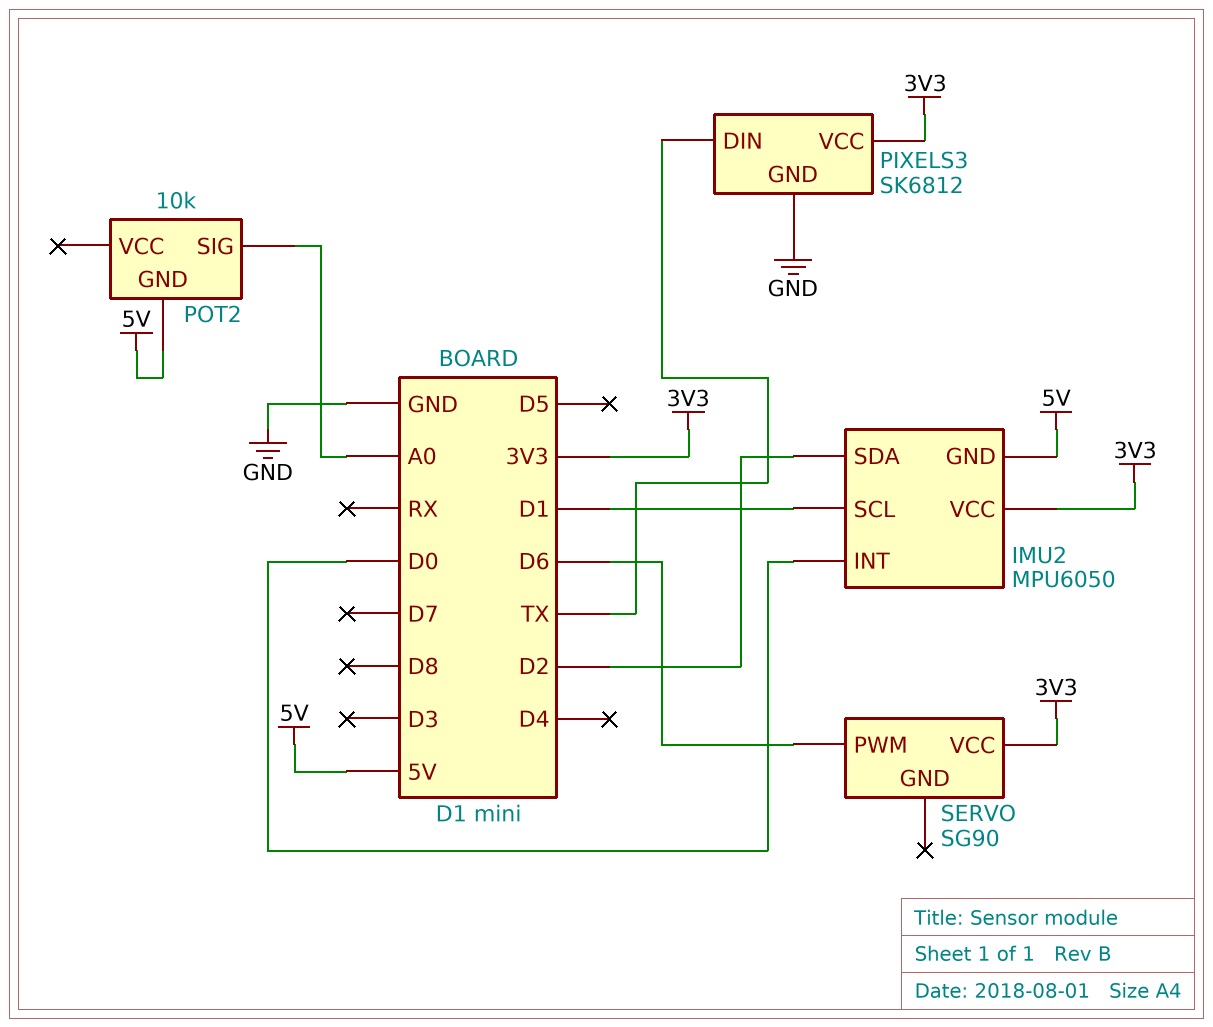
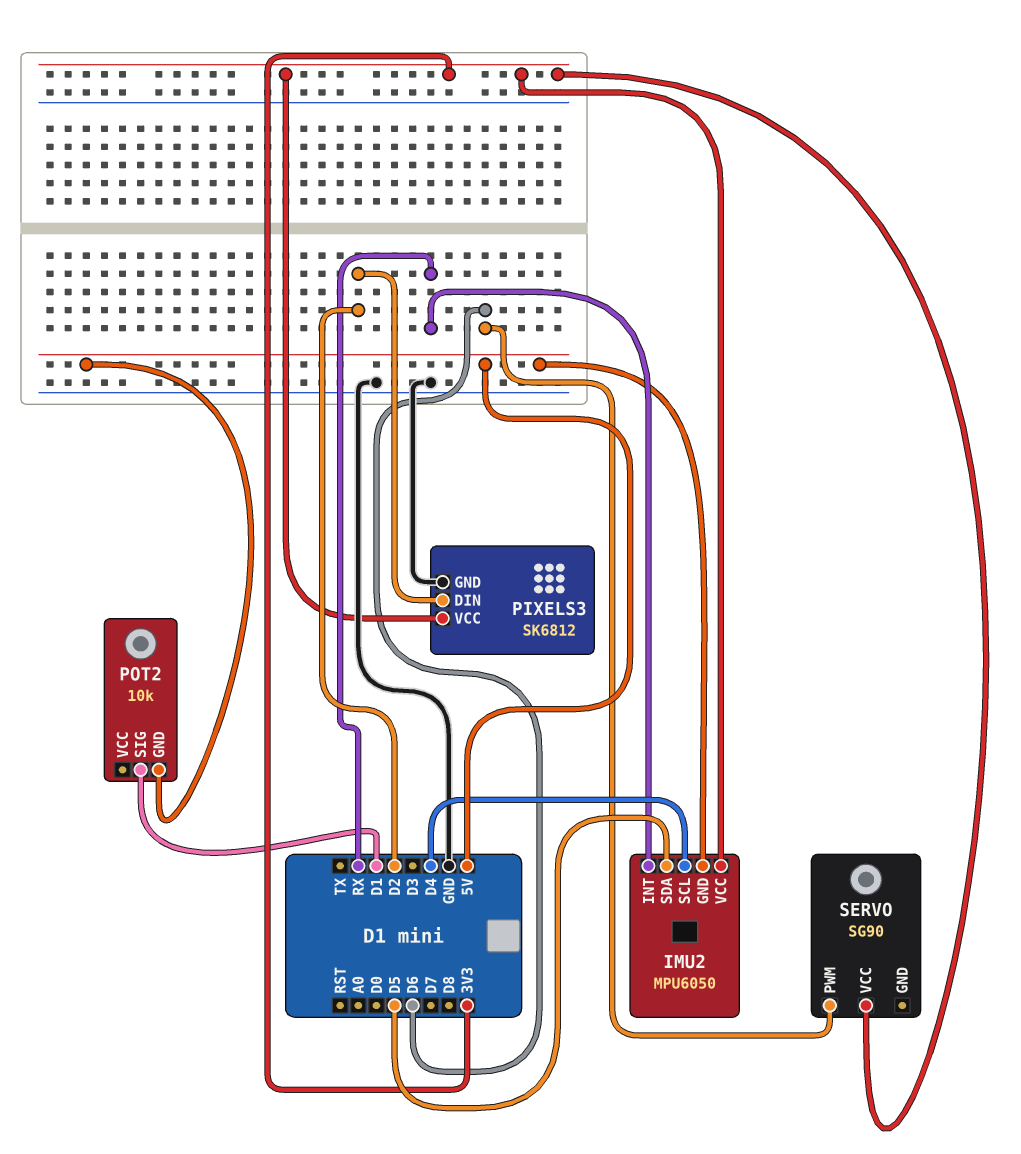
IMU2 pin INT: D0 -> RX
IMU2 pin SCL: D1 -> D4
IMU2 pin SDA: D2 -> D5
PIXELS3 pin DIN: TX -> D2
POT2 pin SIG: A0 -> D1

